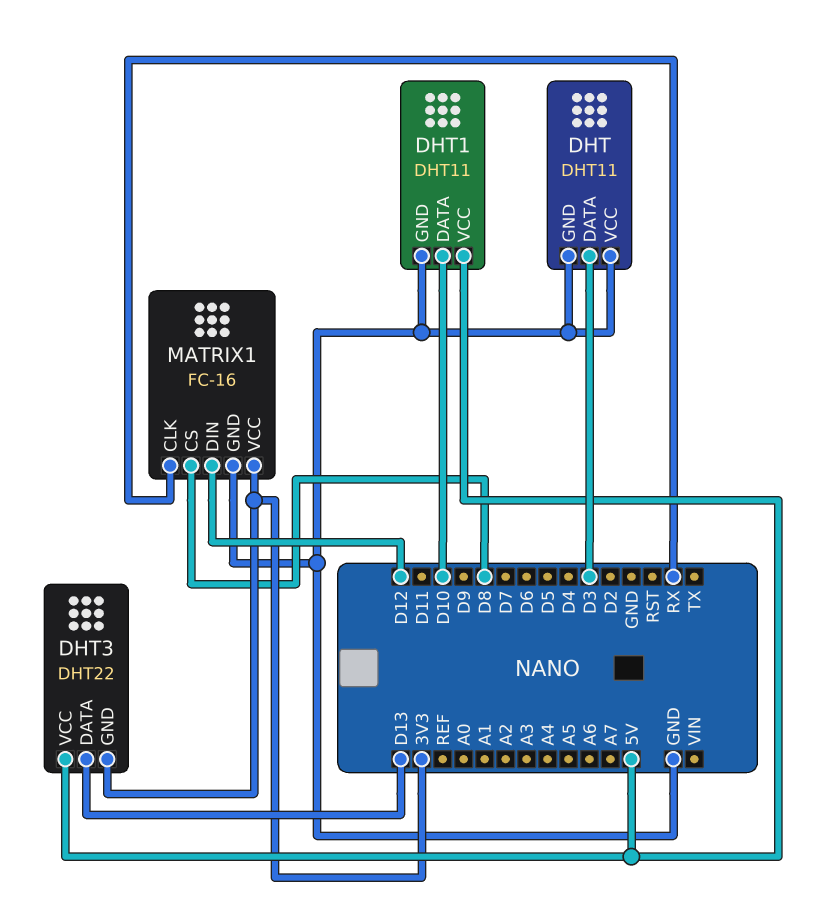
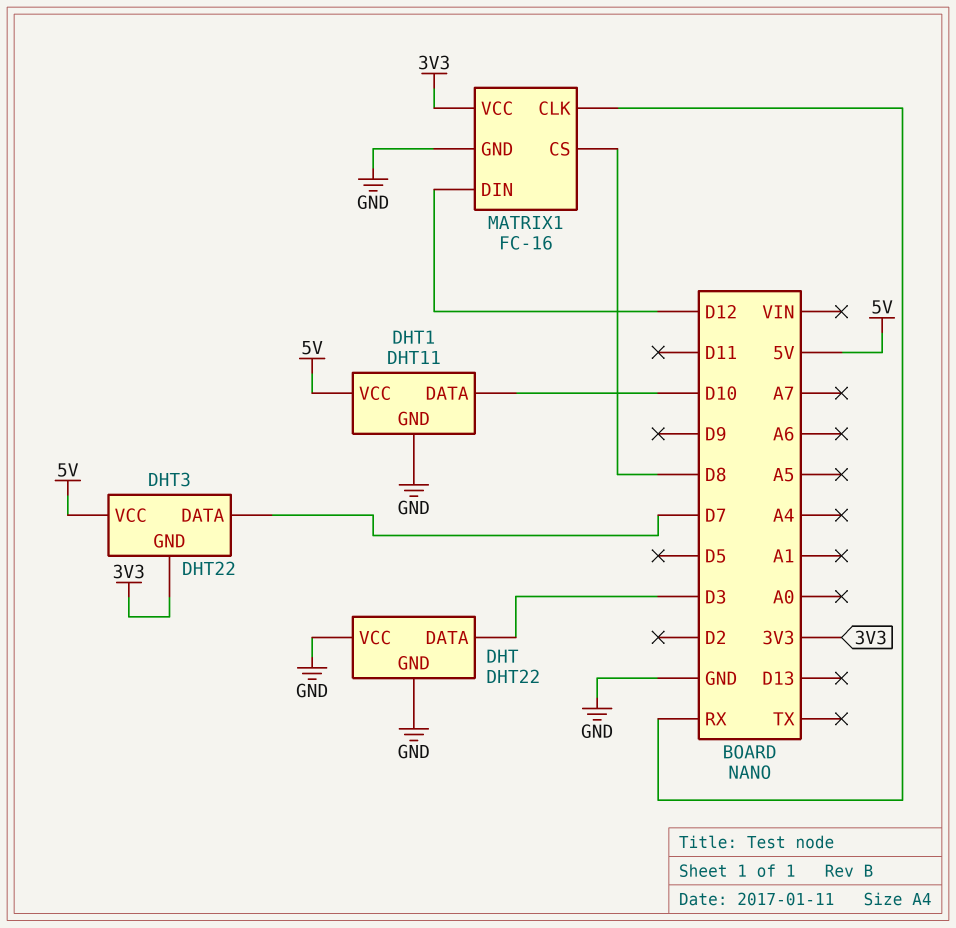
DHT: DHT11 -> DHT22
DHT3 pin DATA: D13 -> D7

